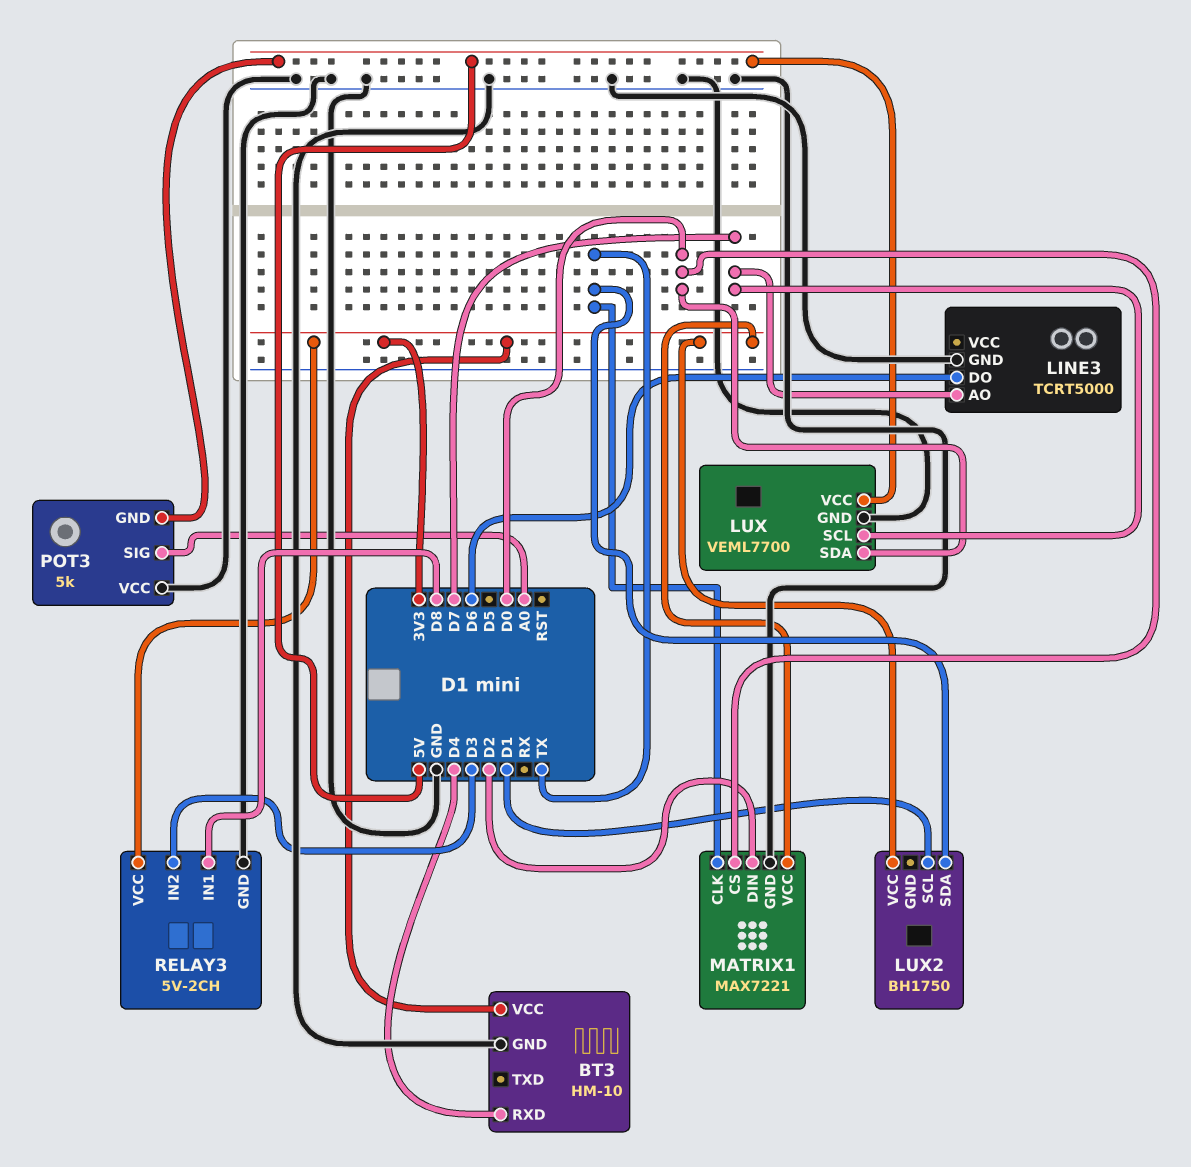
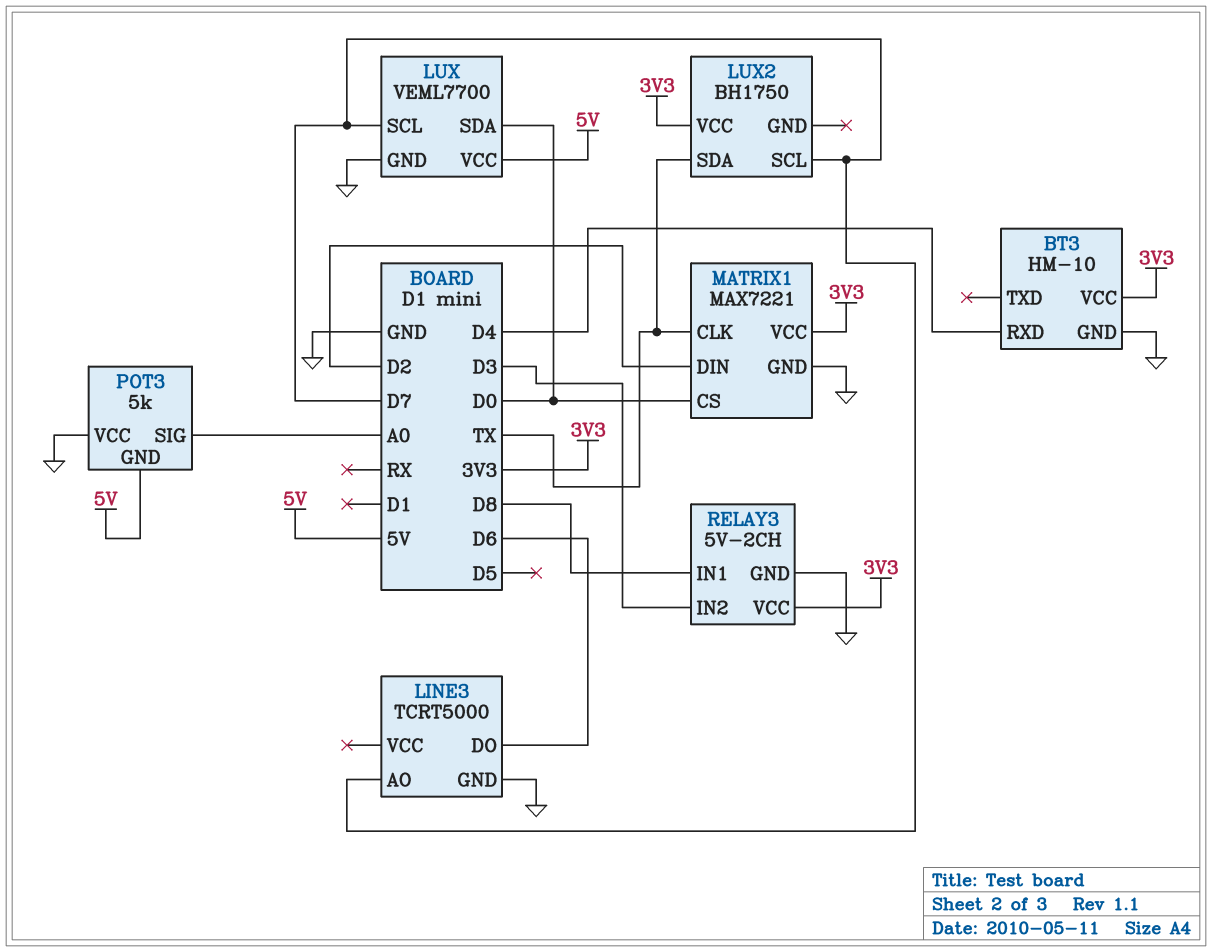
LUX2 pin SCL: D1 -> D7

